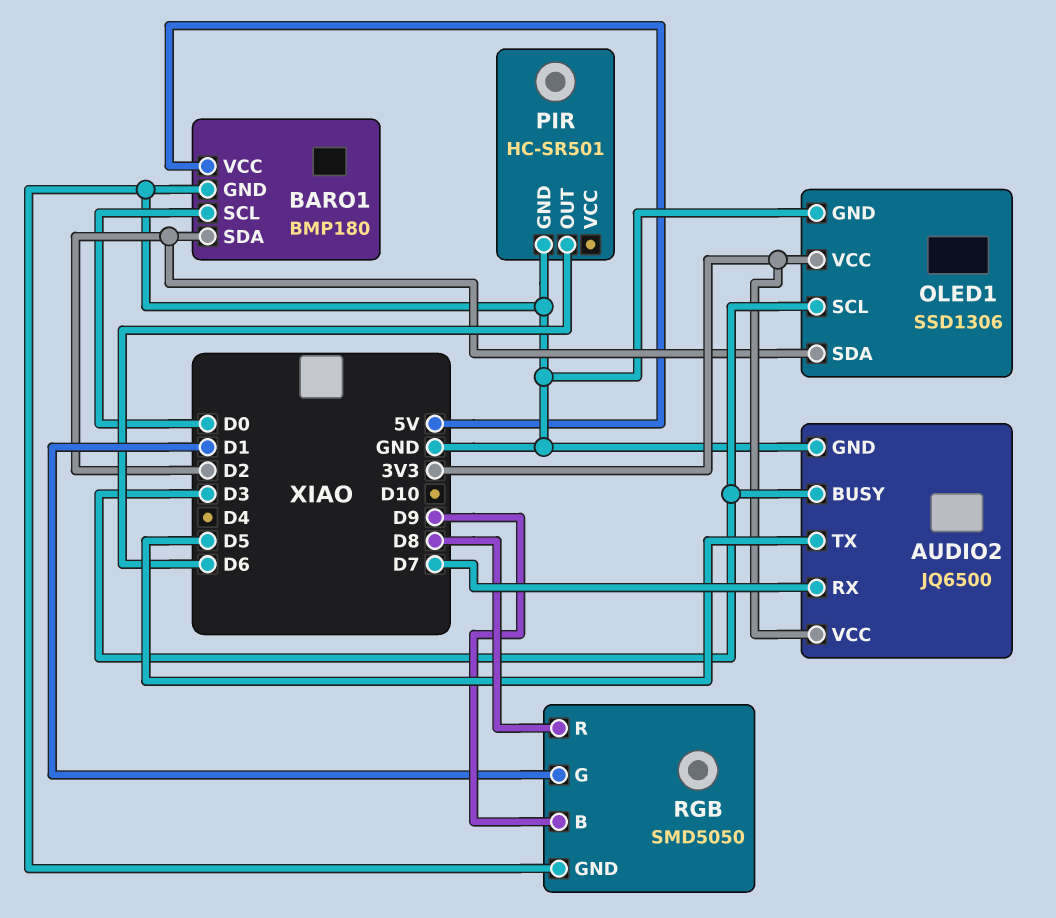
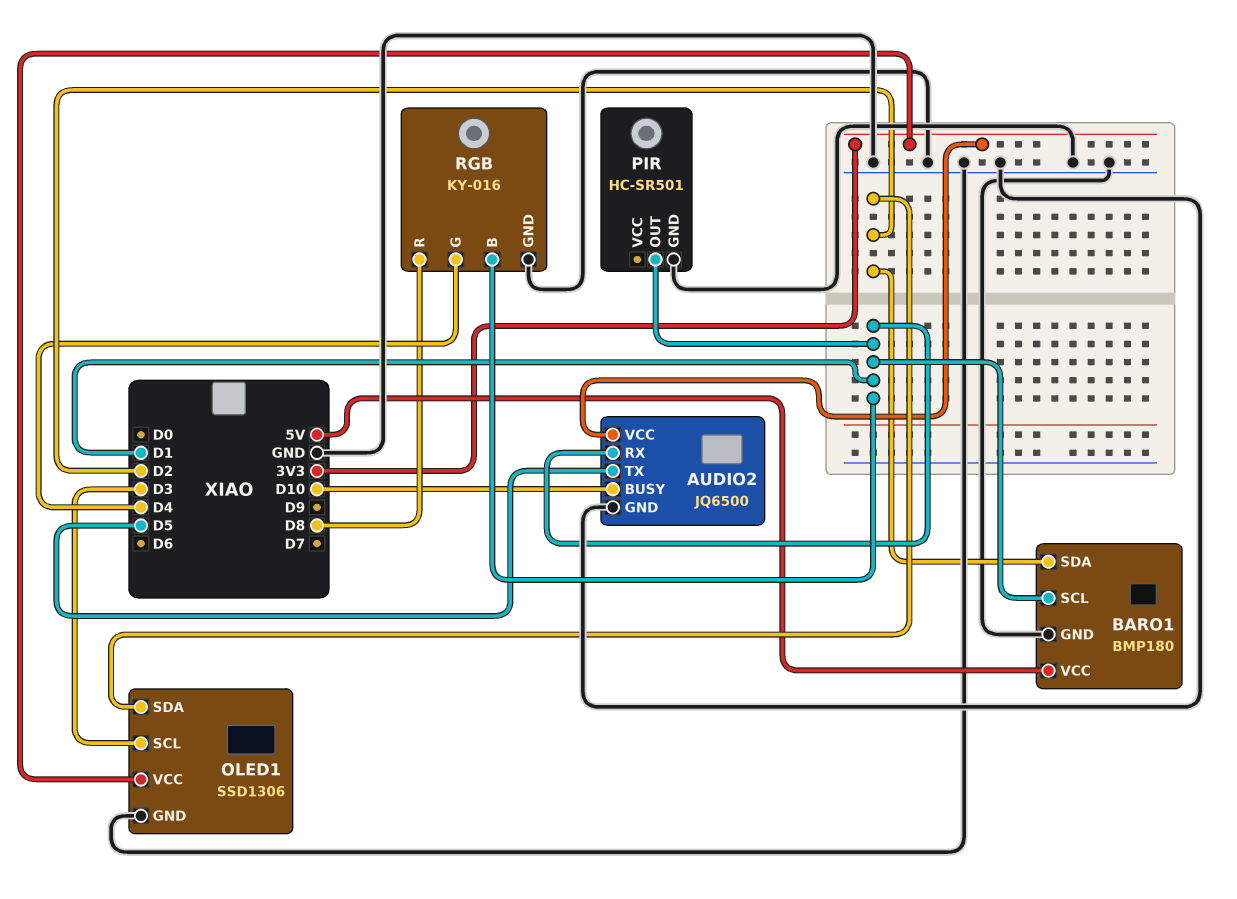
AUDIO2 pin BUSY: D3 -> D10
AUDIO2 pin RX: D7 -> D1
BARO1 pin SCL: D0 -> D1
PIR pin OUT: D6 -> D1
RGB: SMD5050 -> KY-016
RGB pin B: D9 -> D1
RGB pin G: D1 -> D4

